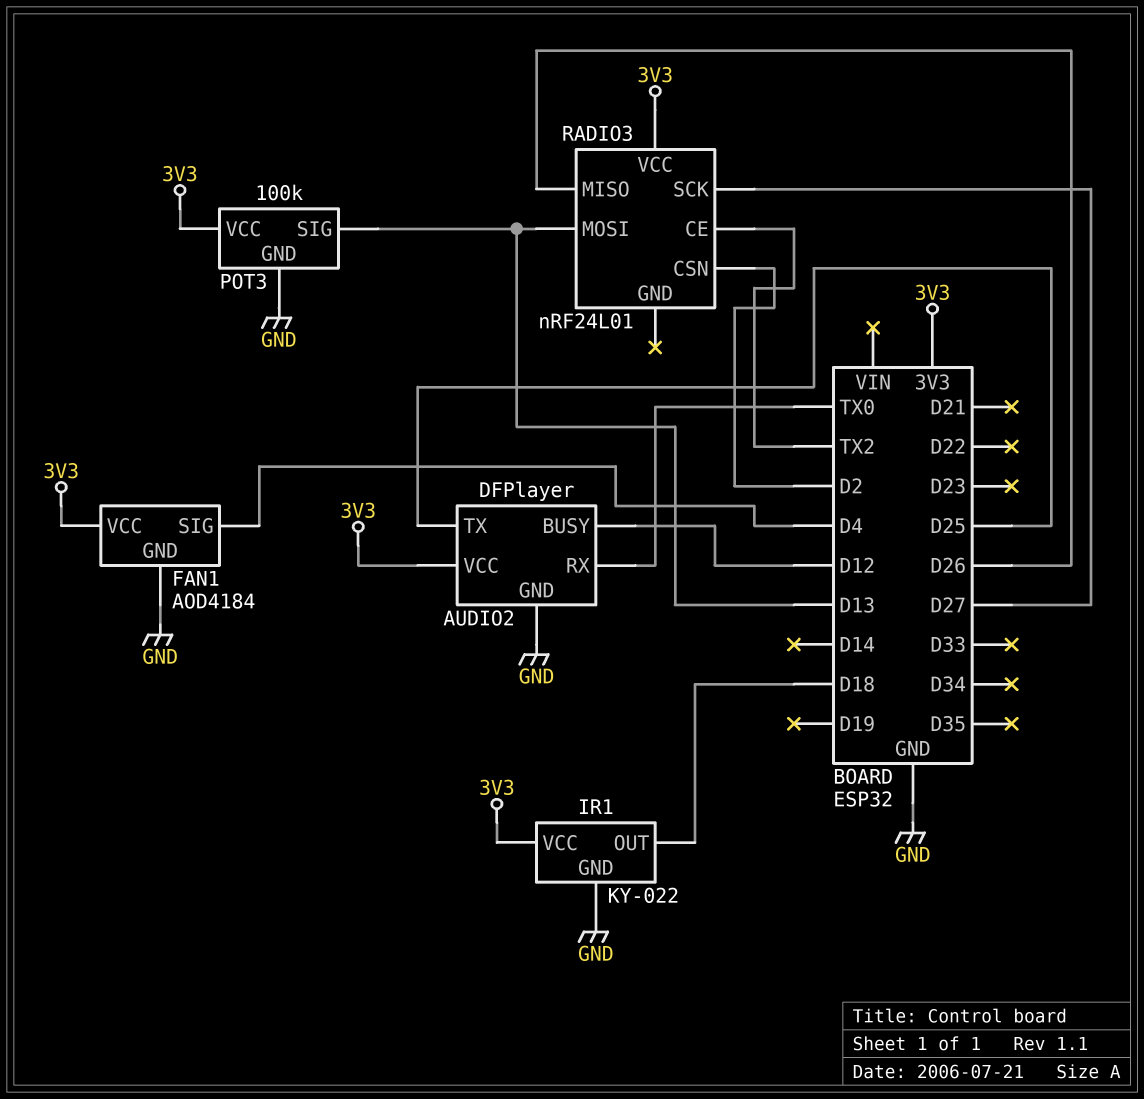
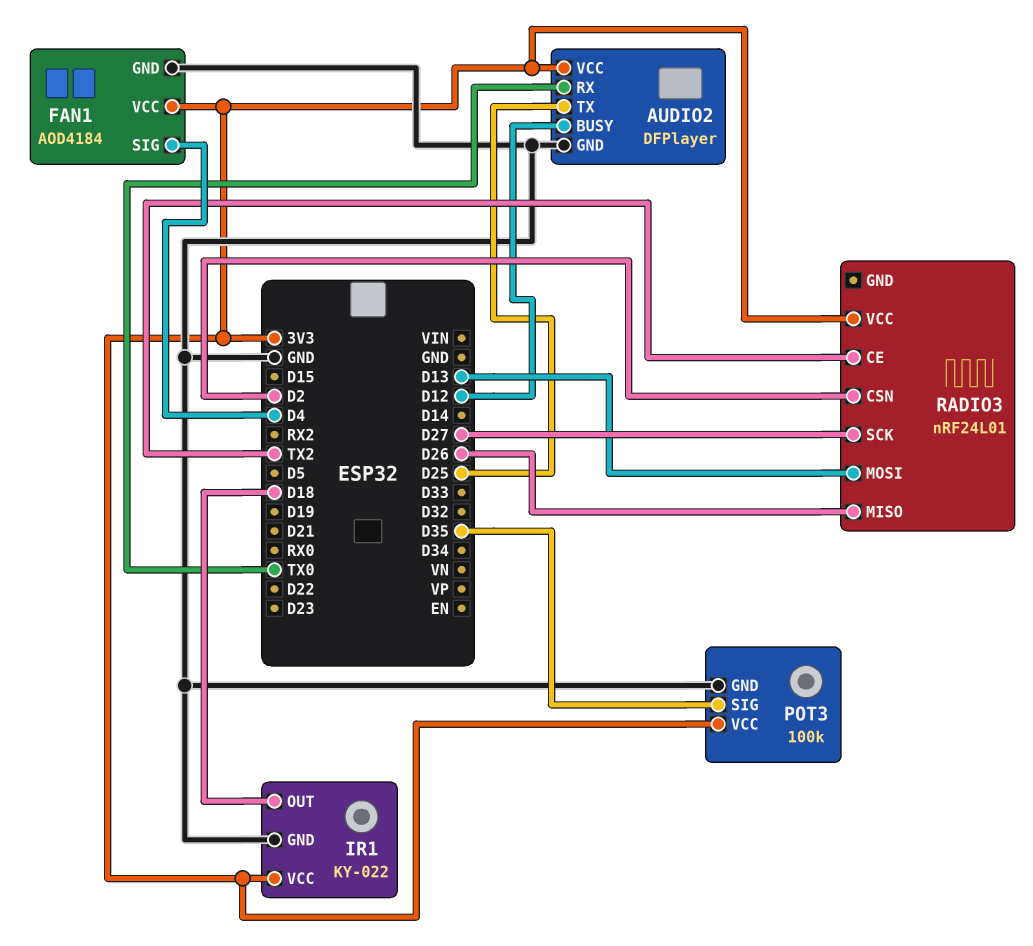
POT3 pin SIG: D13 -> D35

